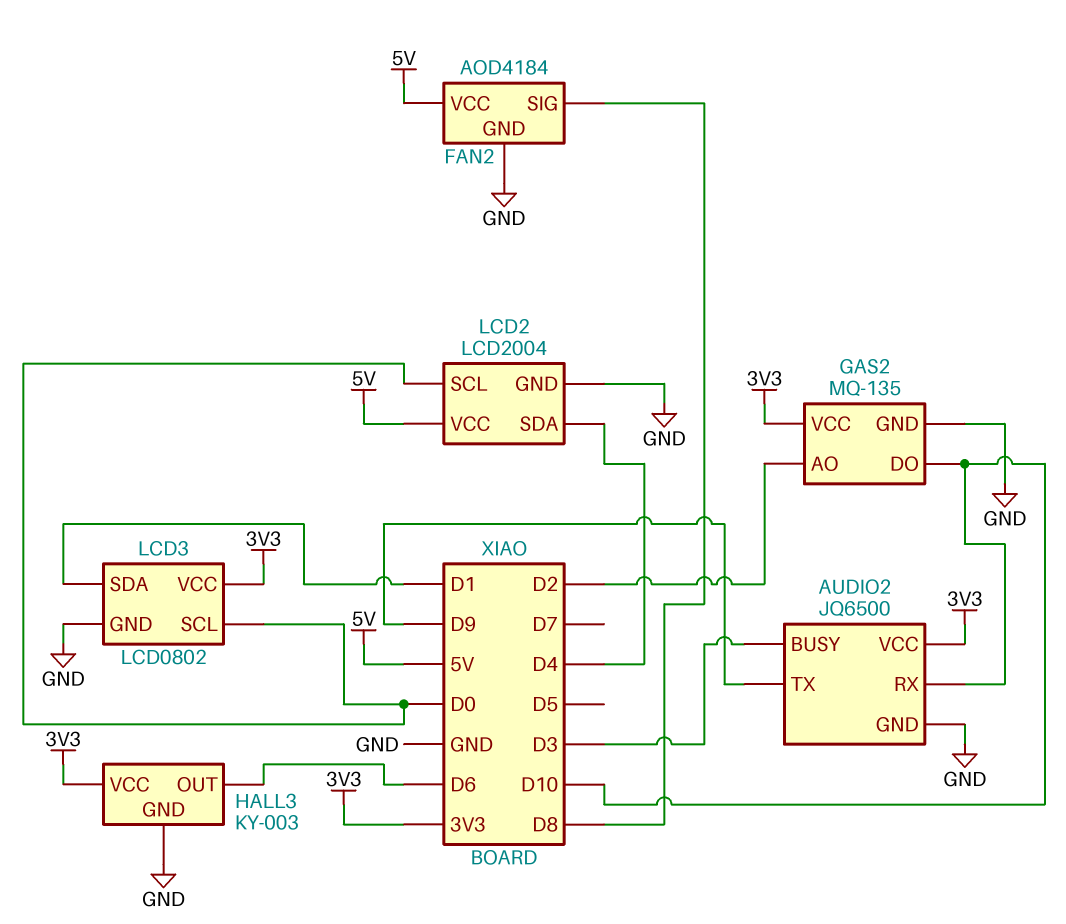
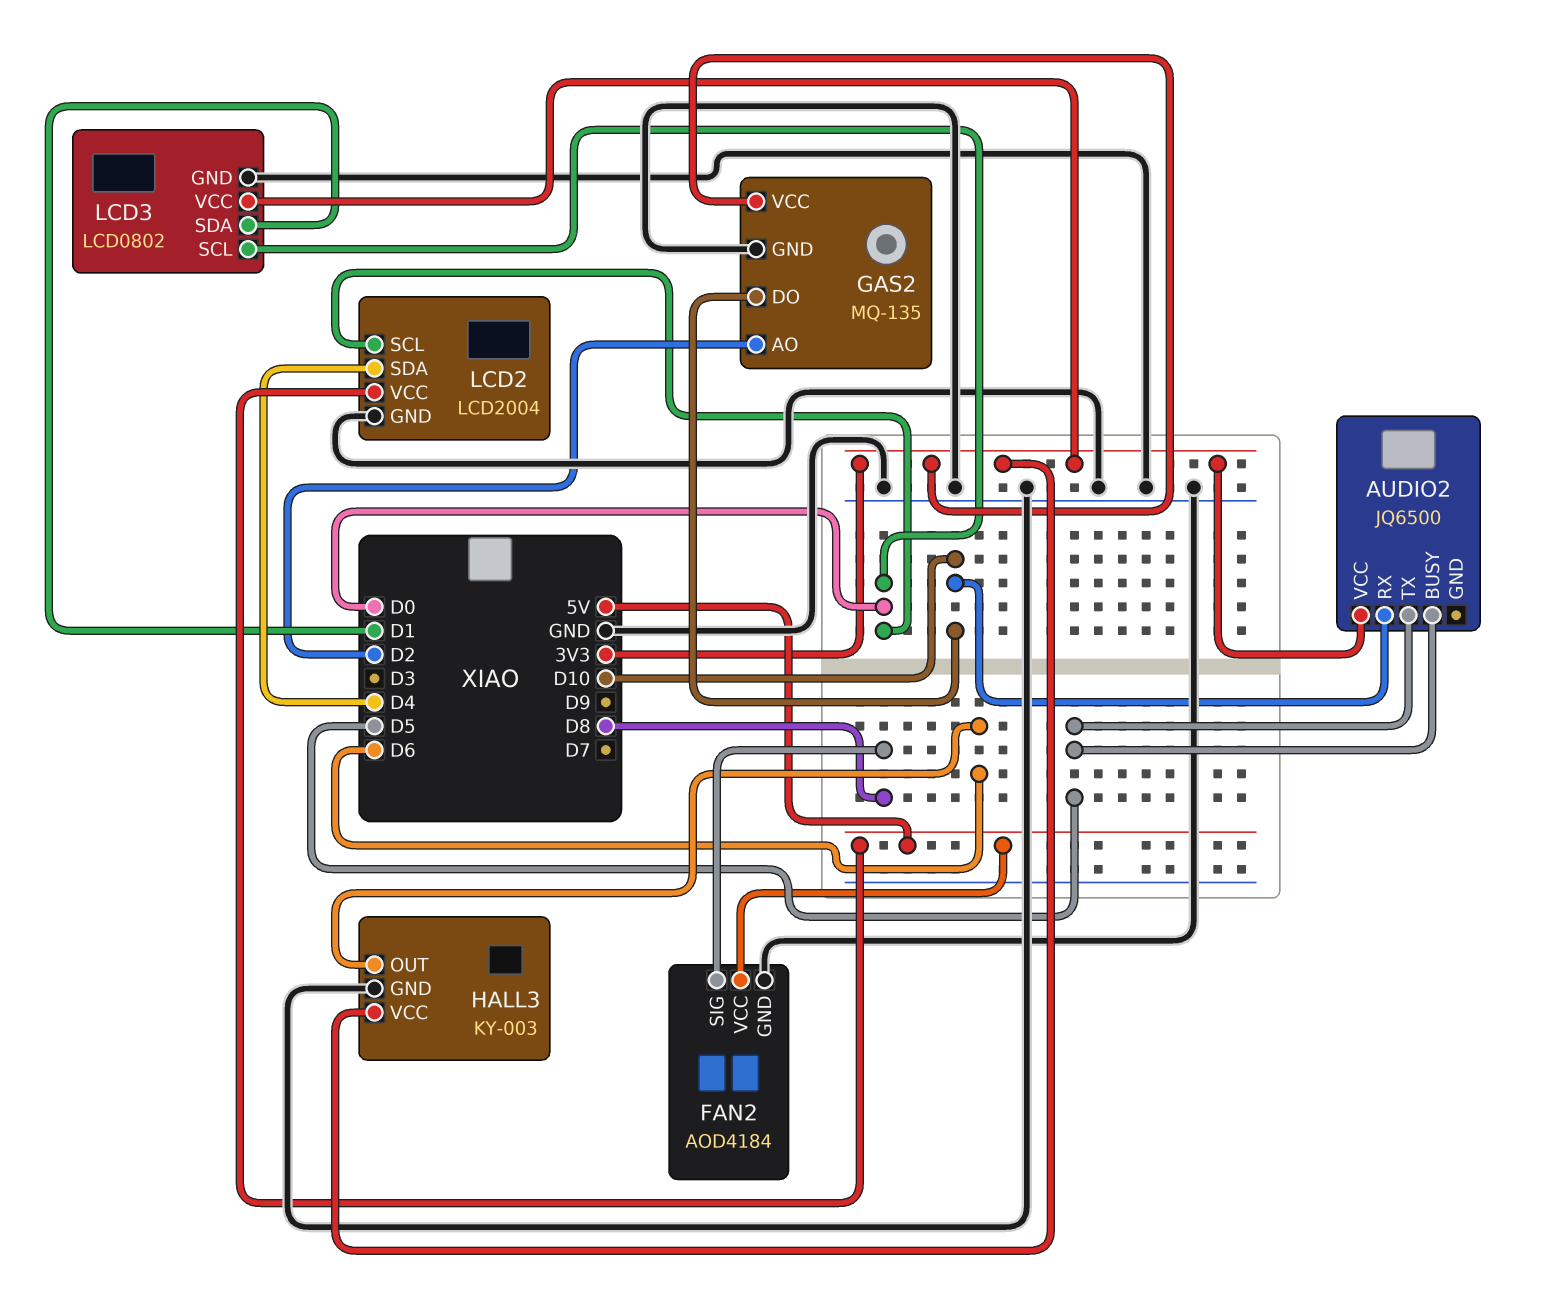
AUDIO2 pin BUSY: D3 -> D5
AUDIO2 pin GND: GND -> none
AUDIO2 pin TX: D9 -> D5

